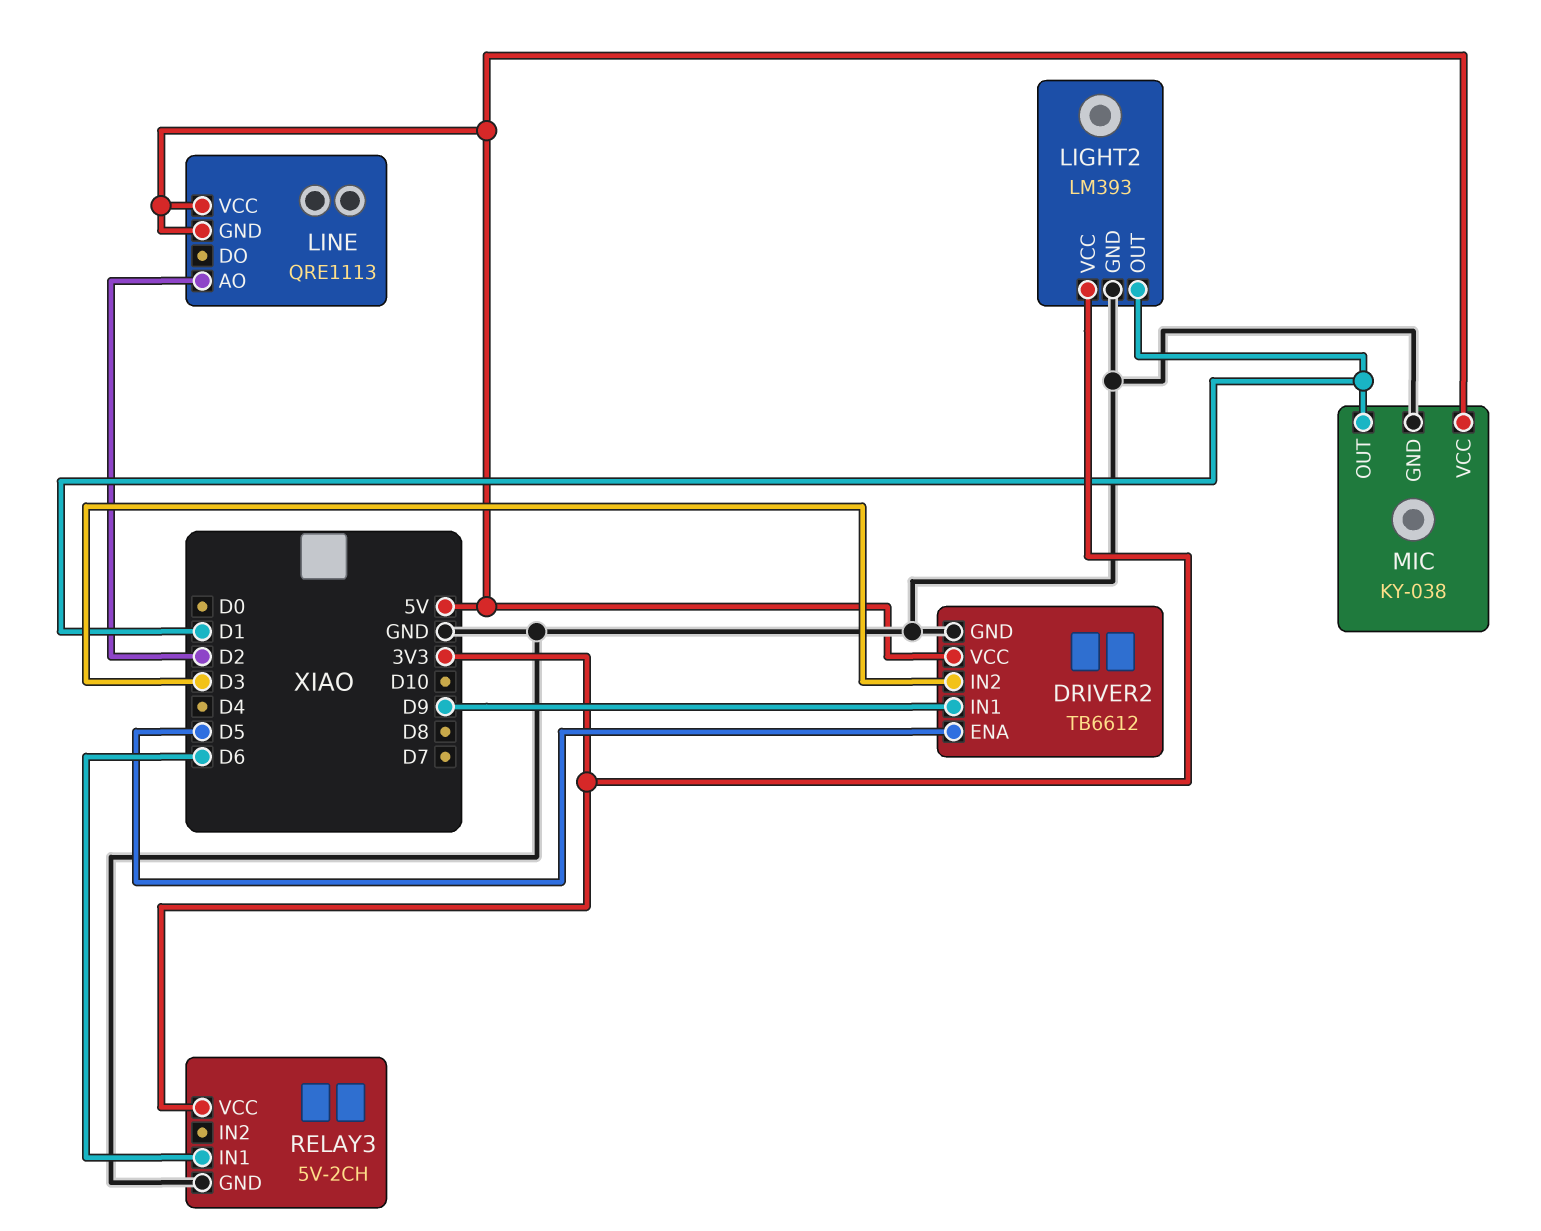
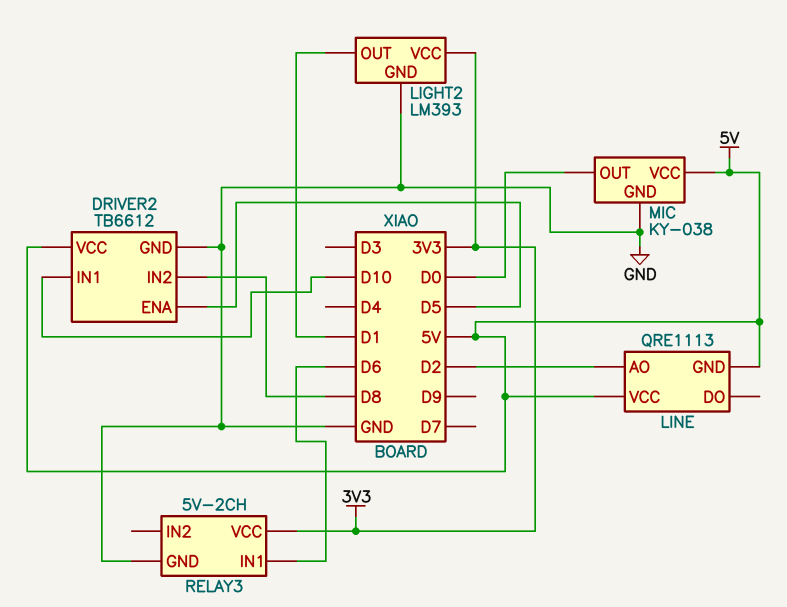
DRIVER2 pin IN1: D9 -> D10
DRIVER2 pin IN2: D3 -> D8
MIC pin OUT: D1 -> D0

